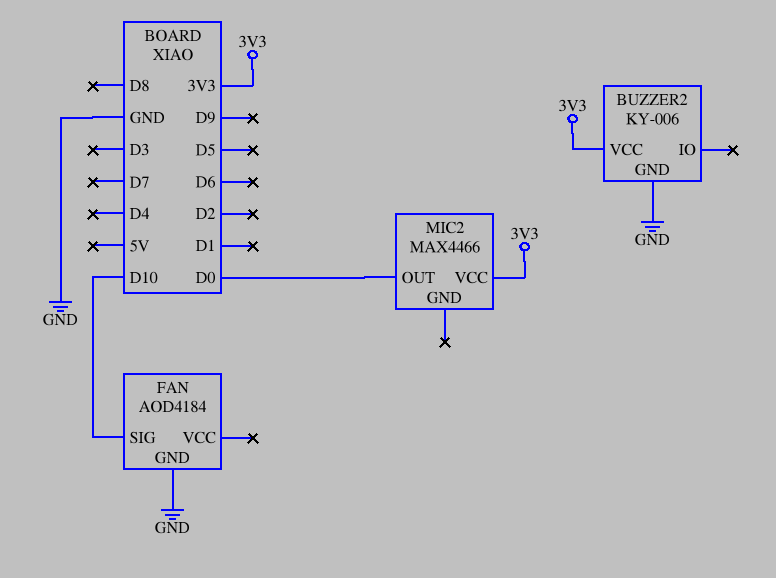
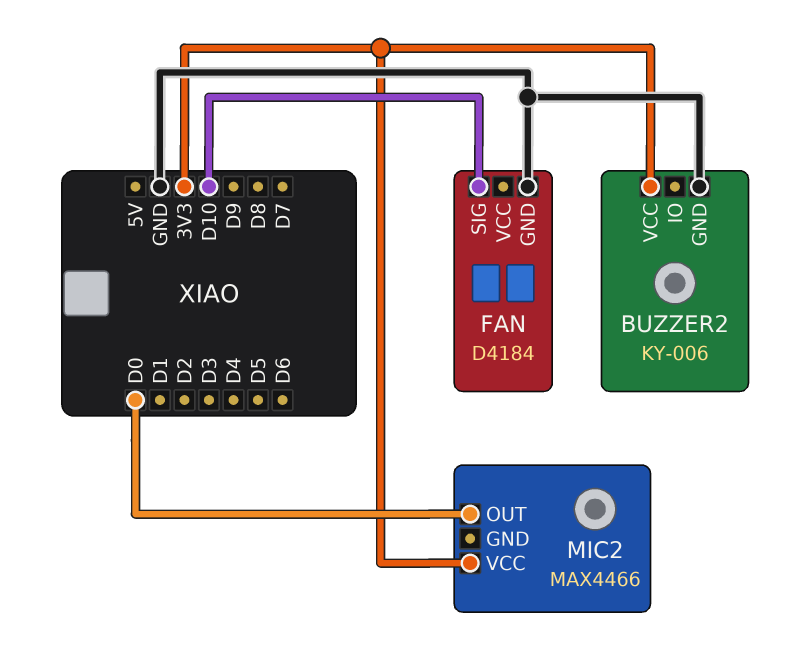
FAN: AOD4184 -> D4184

